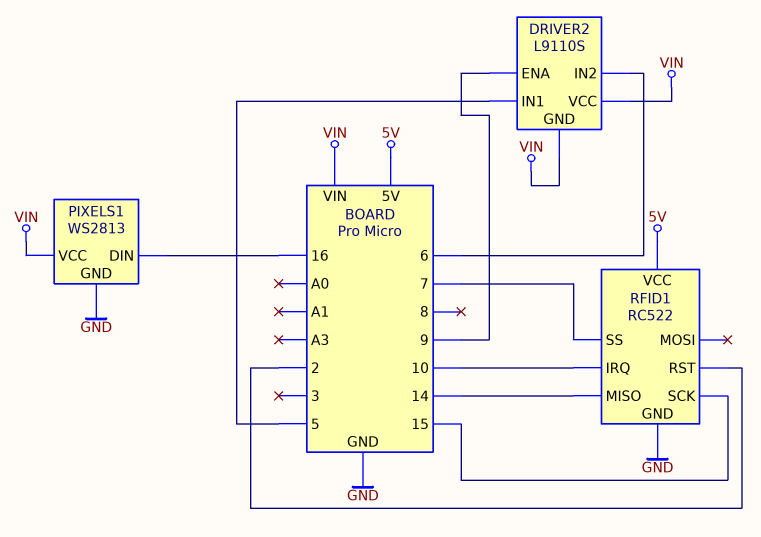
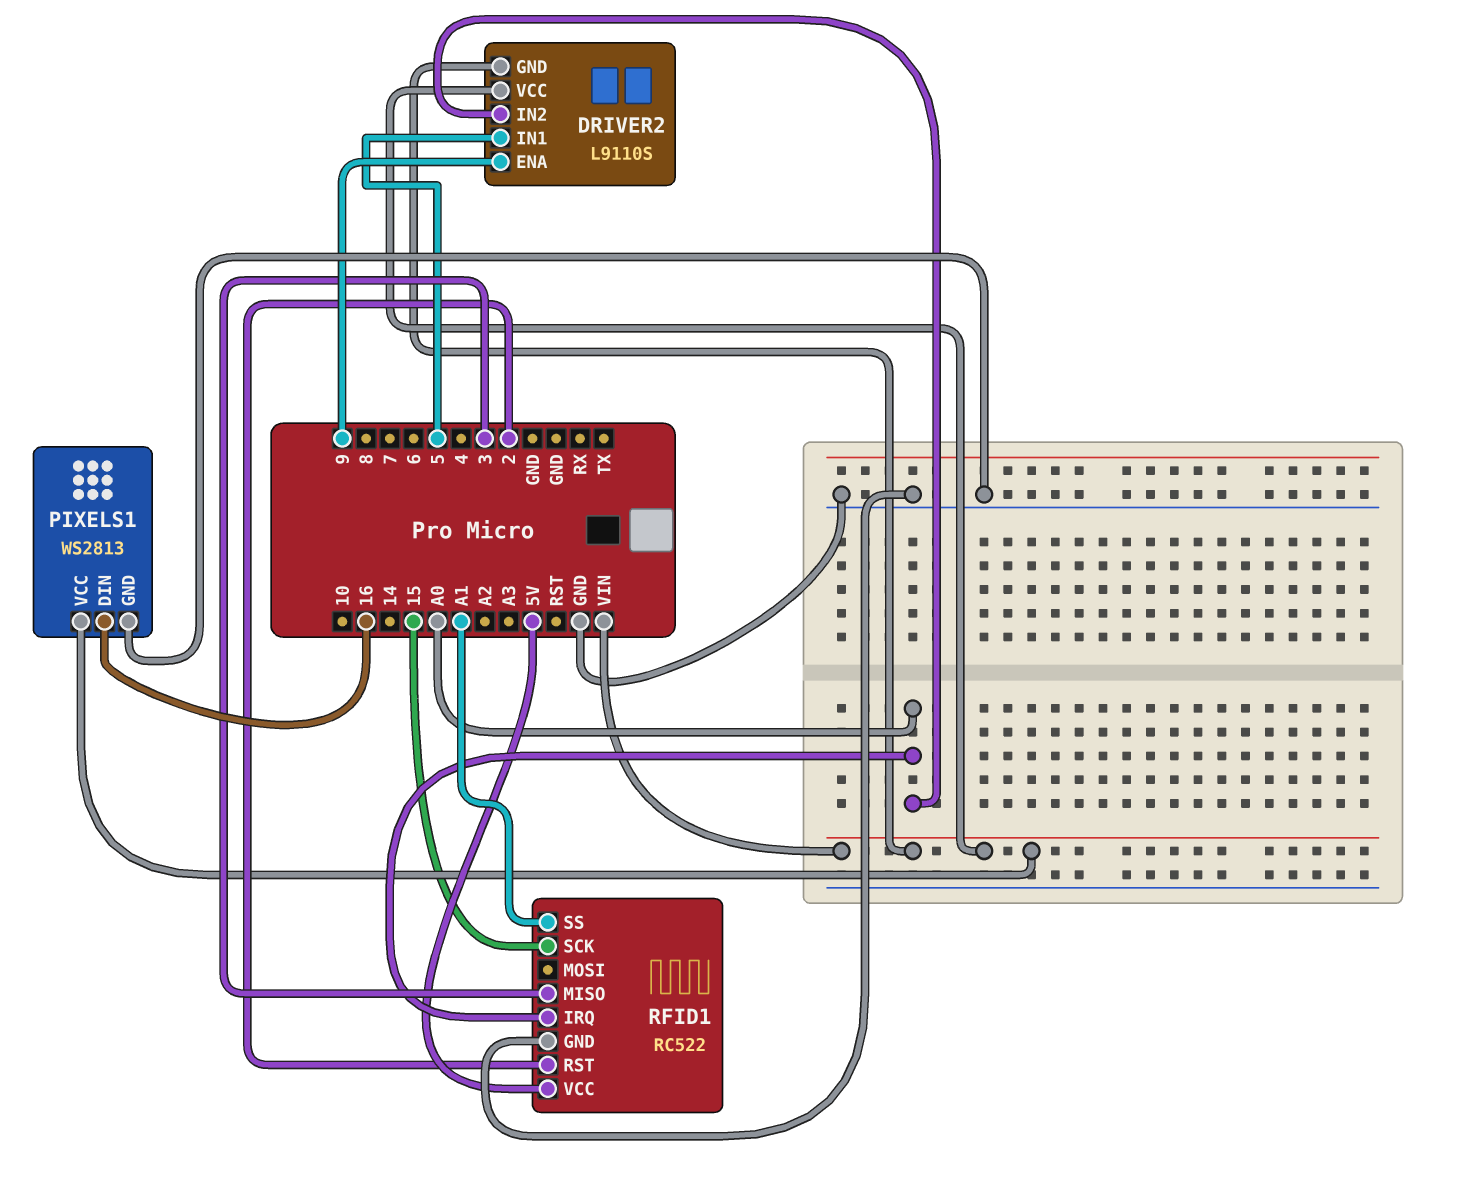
DRIVER2 pin IN2: 6 -> A0
RFID1 pin IRQ: 10 -> A0
RFID1 pin MISO: 14 -> 3
RFID1 pin SS: 7 -> A1

